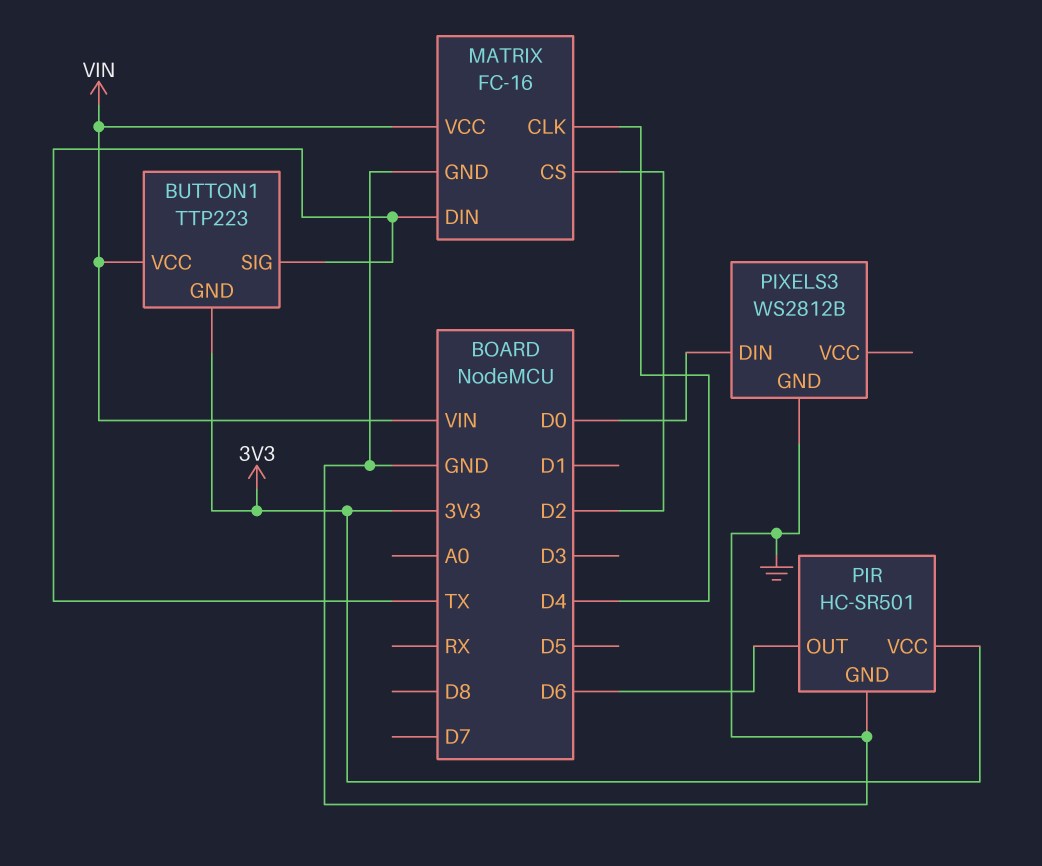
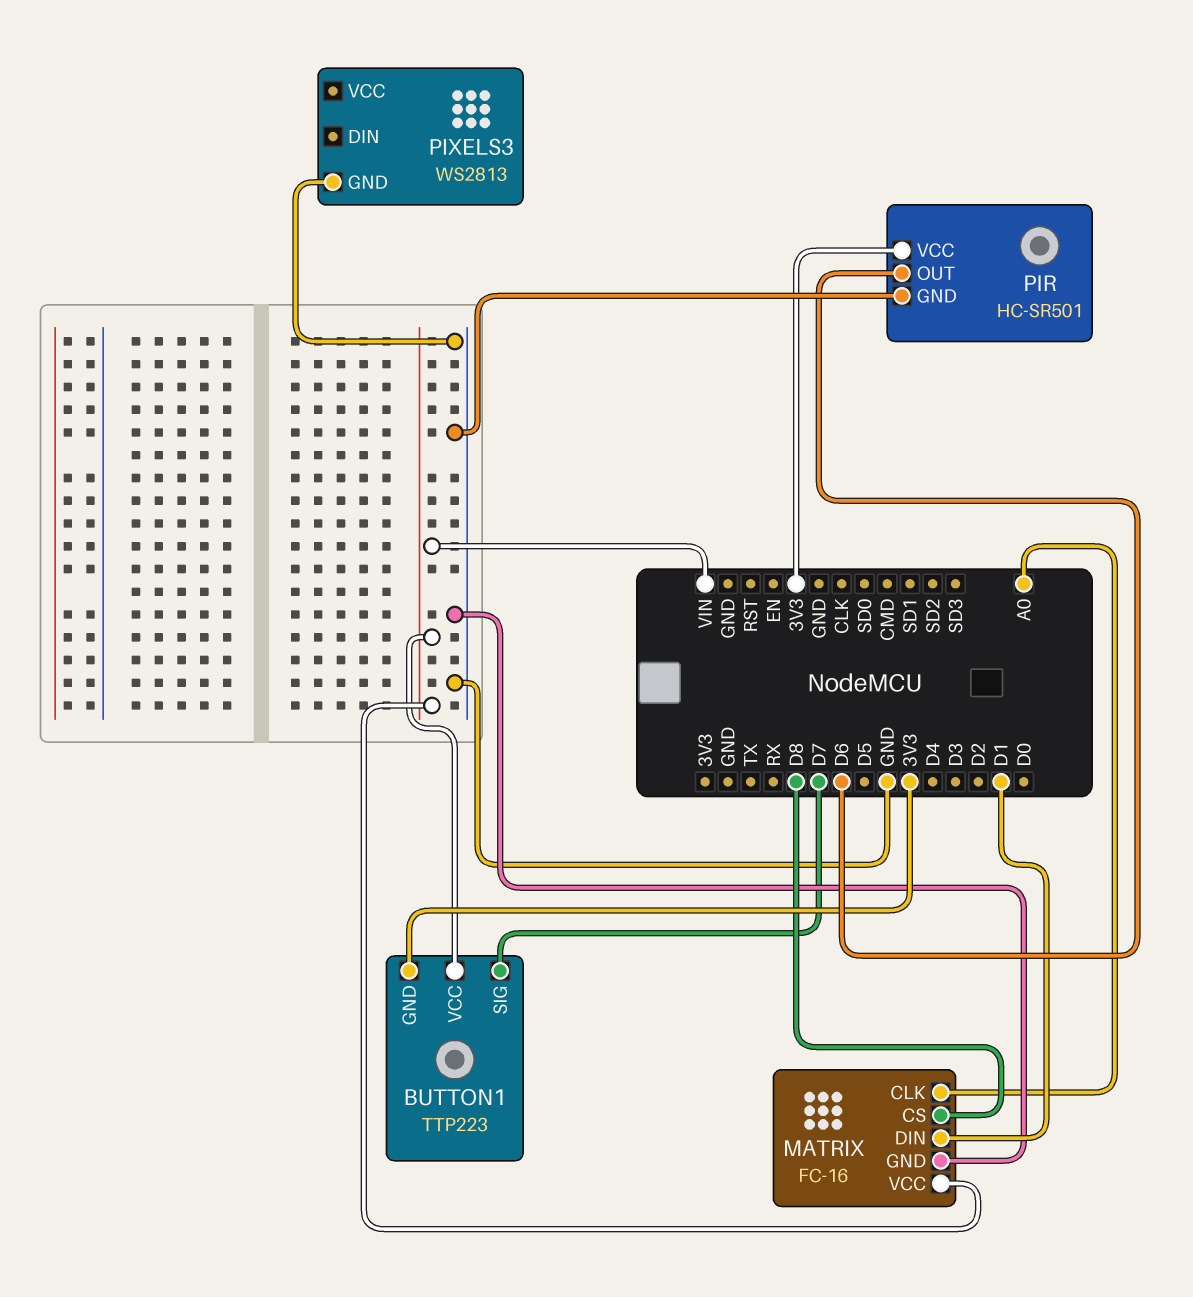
BUTTON1 pin SIG: TX -> D7
MATRIX pin CLK: D4 -> A0
MATRIX pin CS: D2 -> D8
MATRIX pin DIN: TX -> D1
PIXELS3: WS2812B -> WS2813
PIXELS3 pin DIN: D0 -> none

